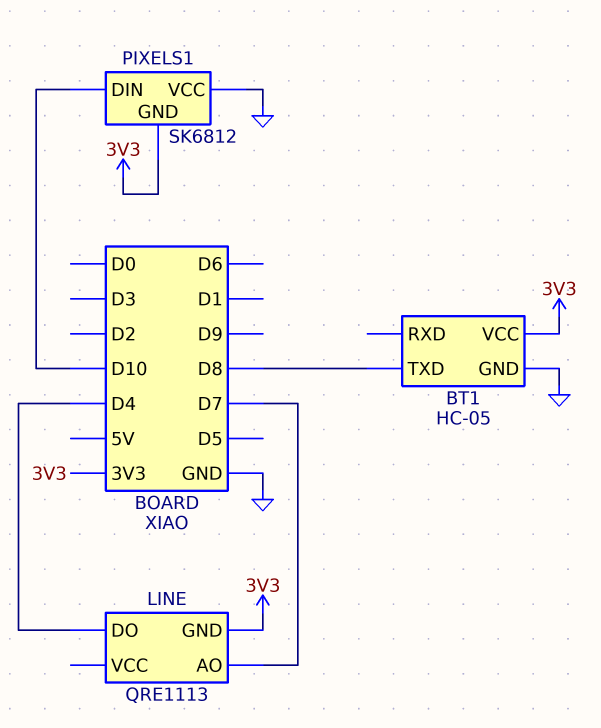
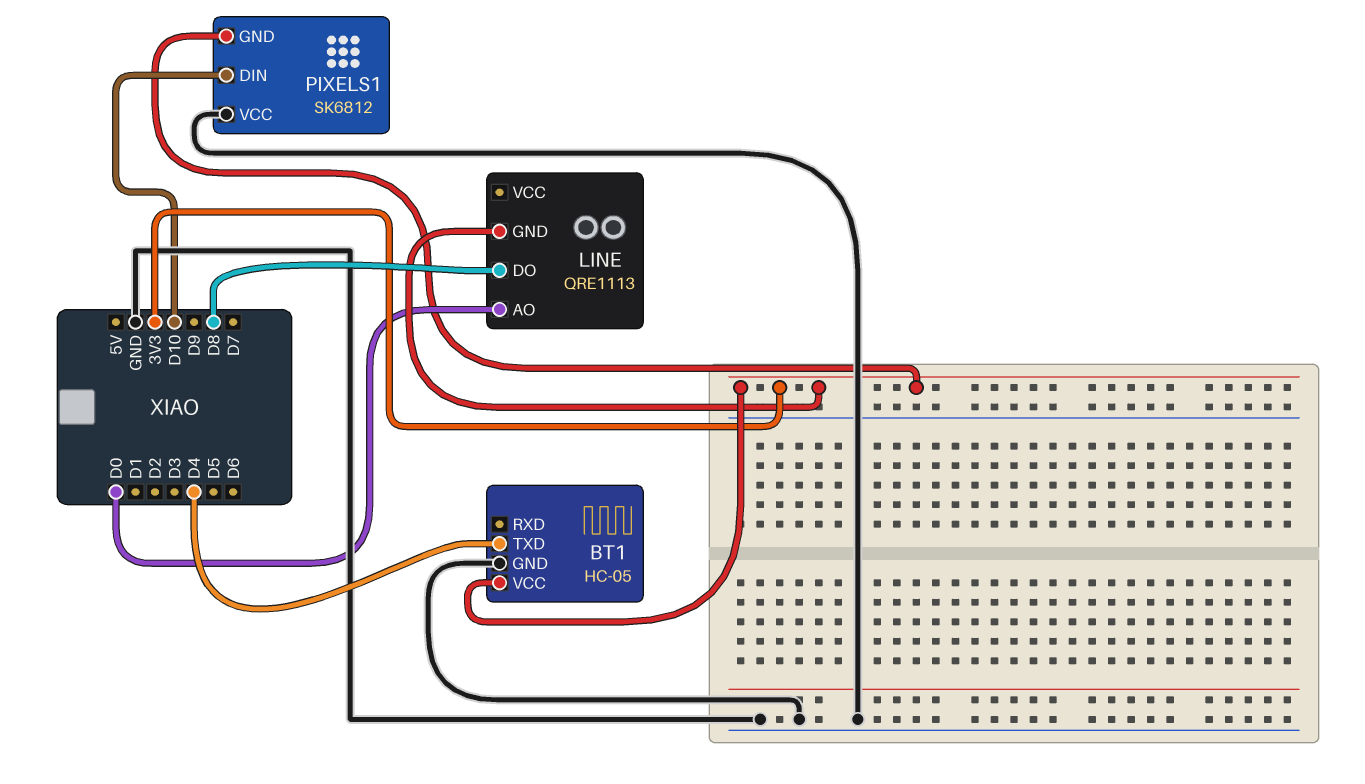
BT1 pin TXD: D8 -> D4
LINE pin AO: D7 -> D0
LINE pin DO: D4 -> D8

